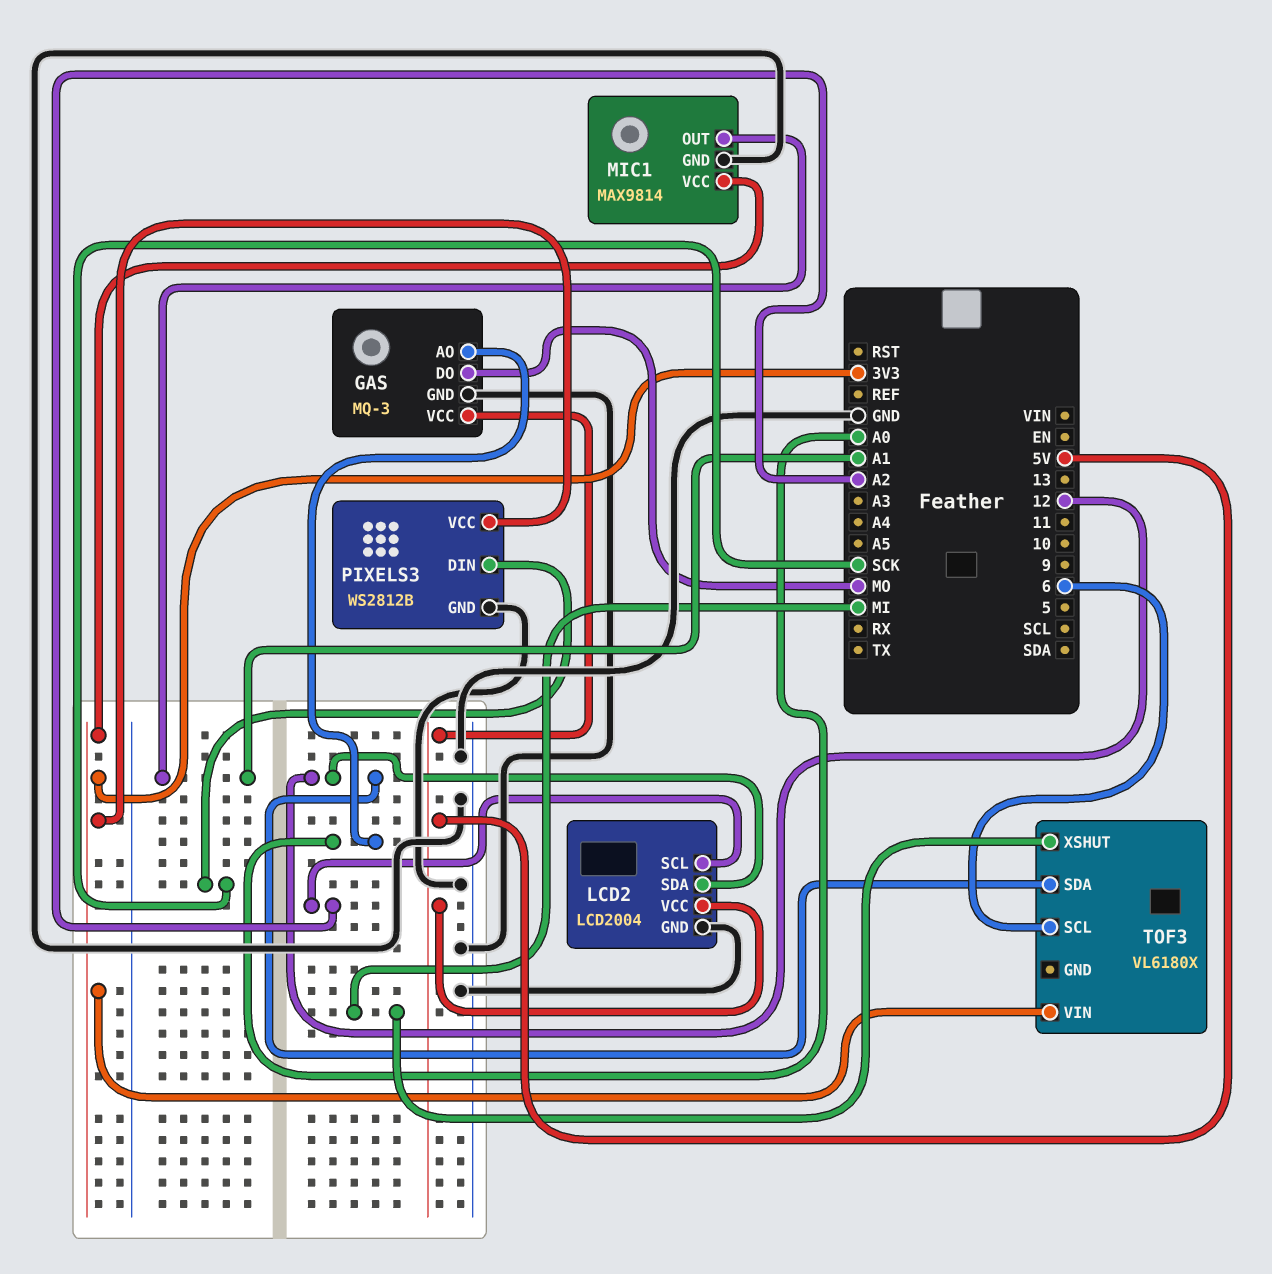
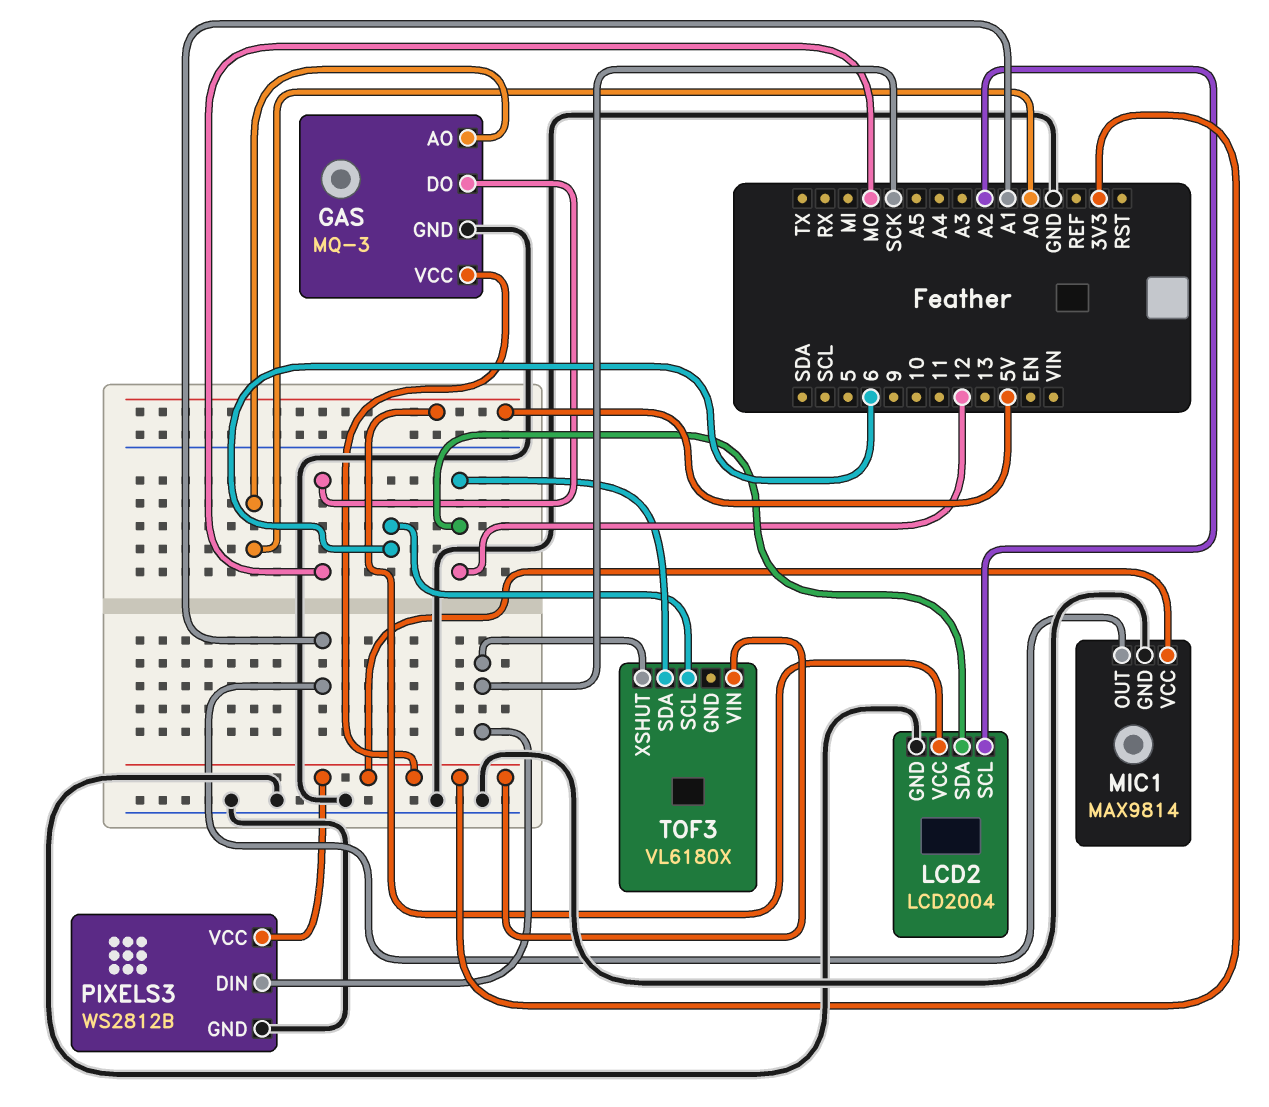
GAS pin VCC: 5V -> 3V3
TOF3 pin XSHUT: MI -> SCK

